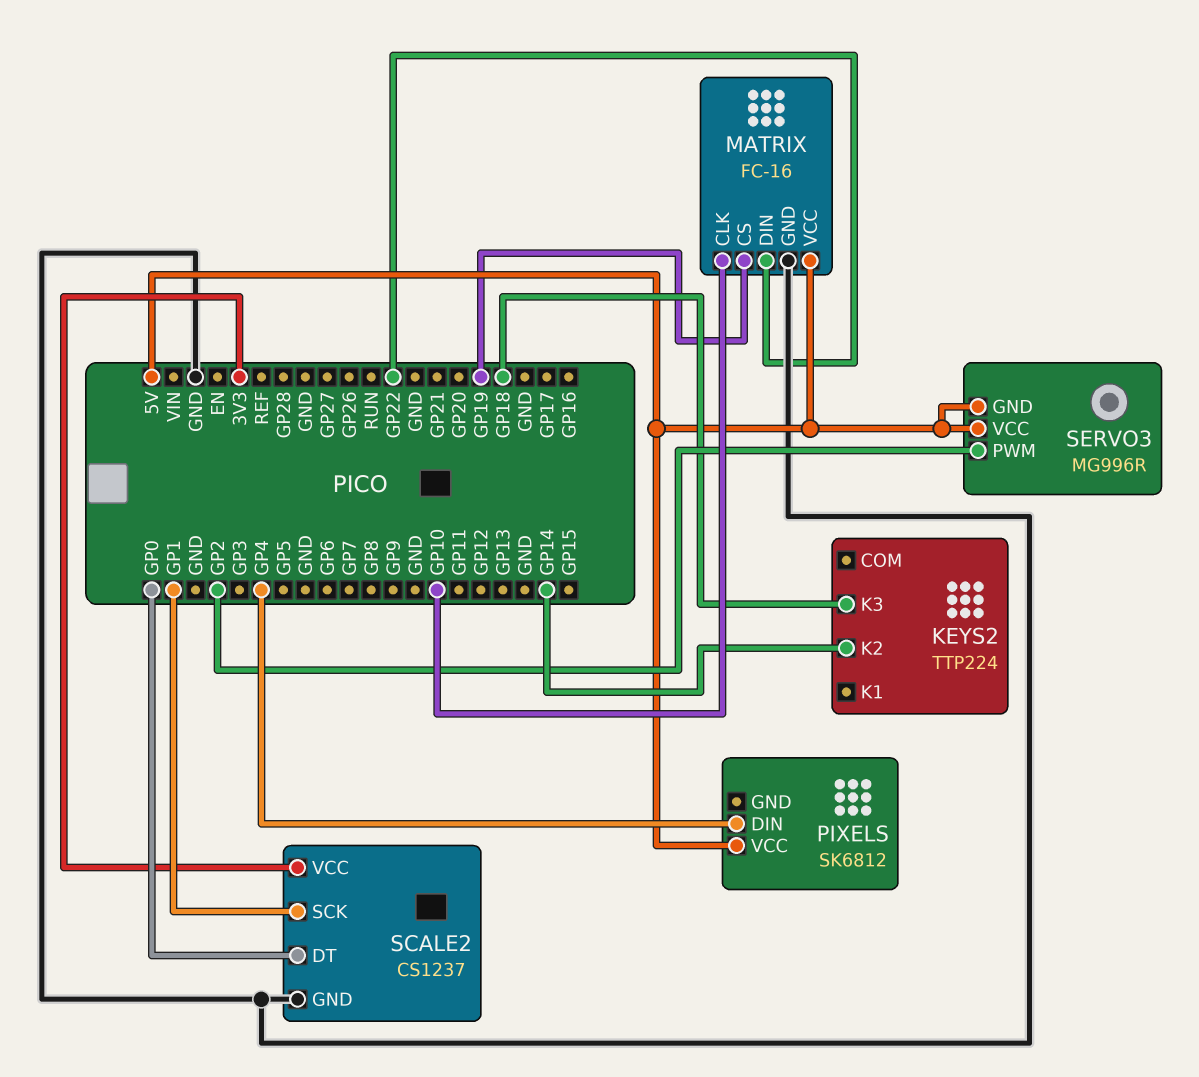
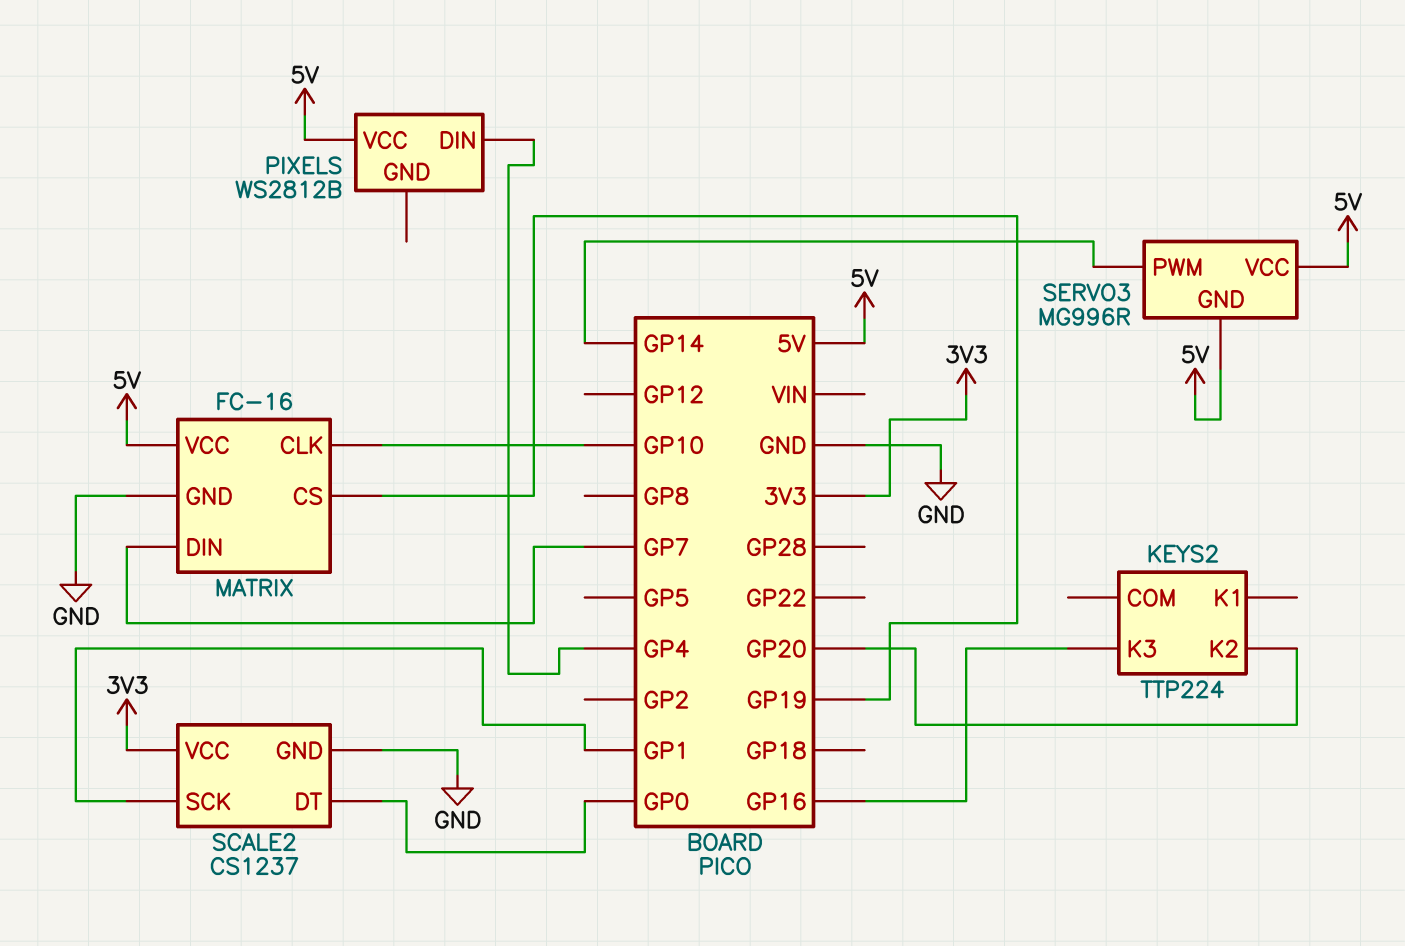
KEYS2 pin K2: GP14 -> GP20
KEYS2 pin K3: GP18 -> GP16
MATRIX pin DIN: GP22 -> GP7
PIXELS: SK6812 -> WS2812B
SERVO3 pin PWM: GP2 -> GP14

